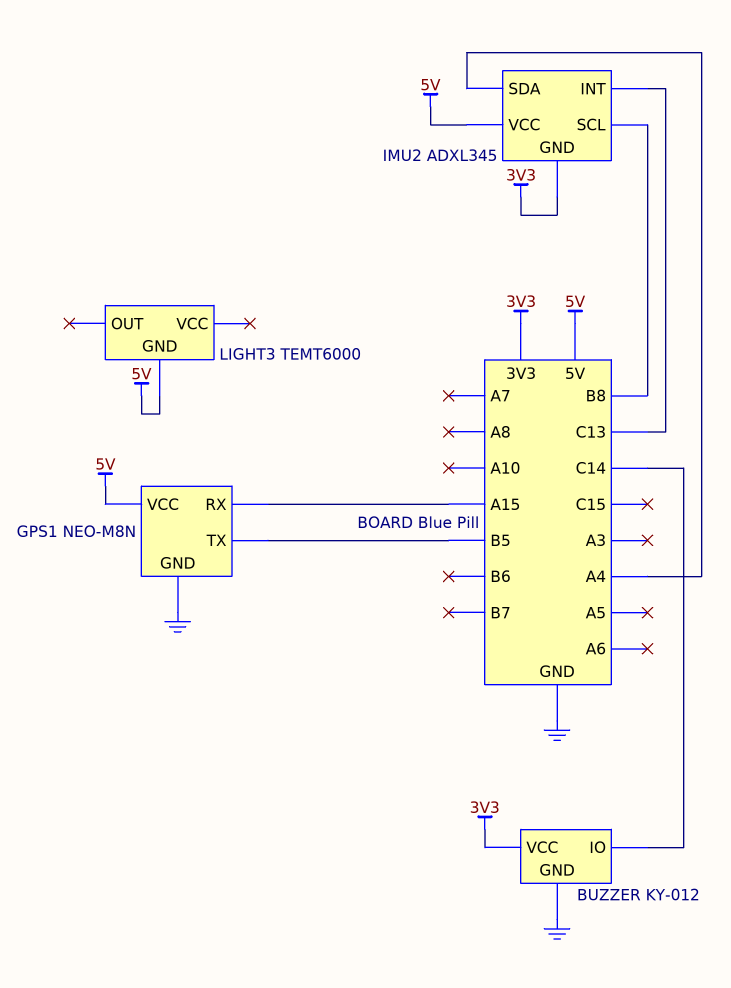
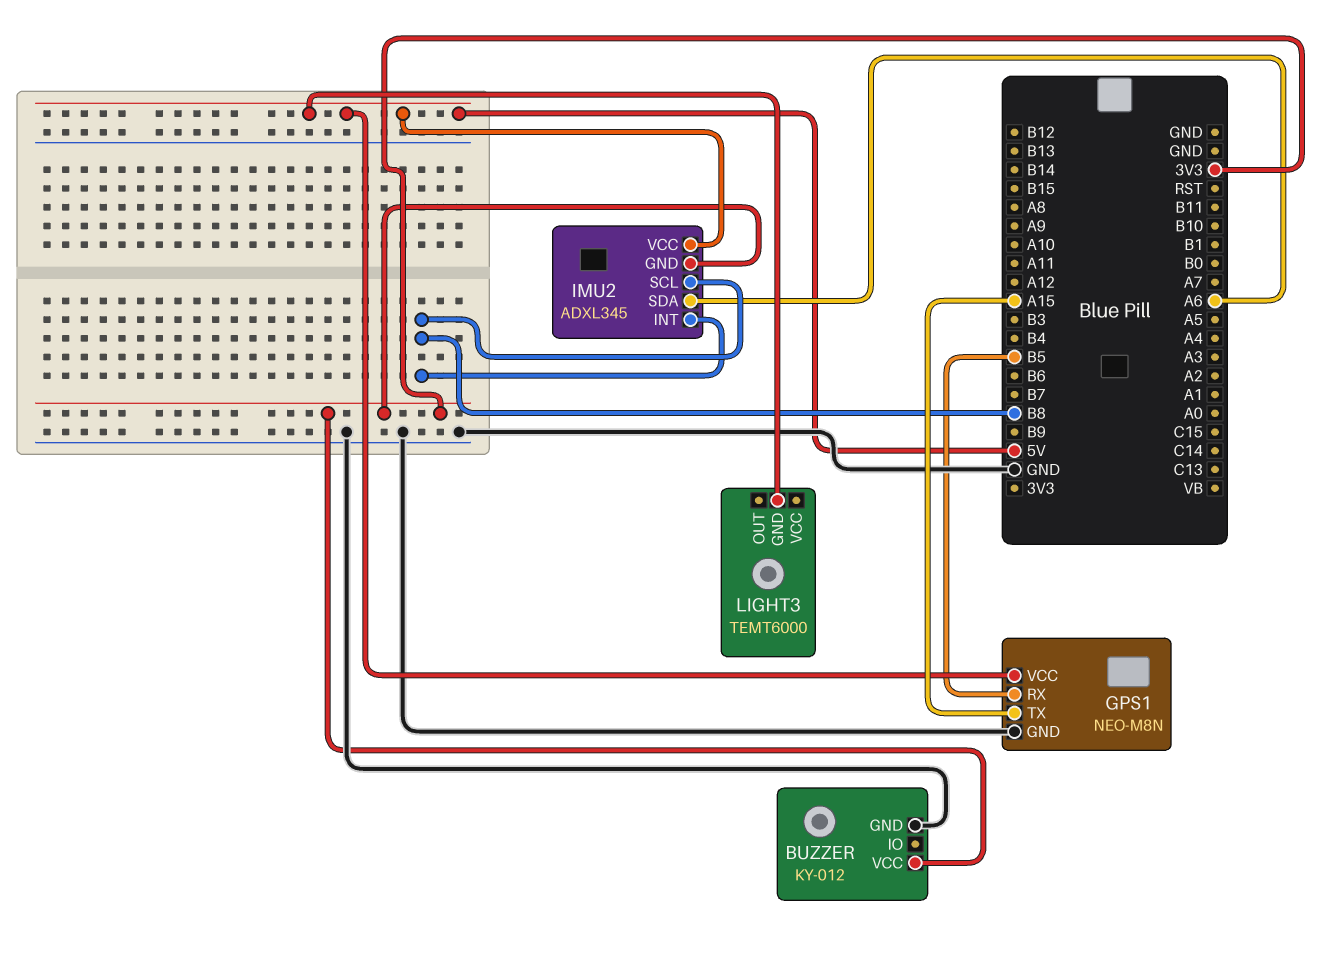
BUZZER pin IO: C14 -> none
GPS1 pin RX: A15 -> B5
GPS1 pin TX: B5 -> A15
IMU2 pin INT: C13 -> B8
IMU2 pin SDA: A4 -> A6

